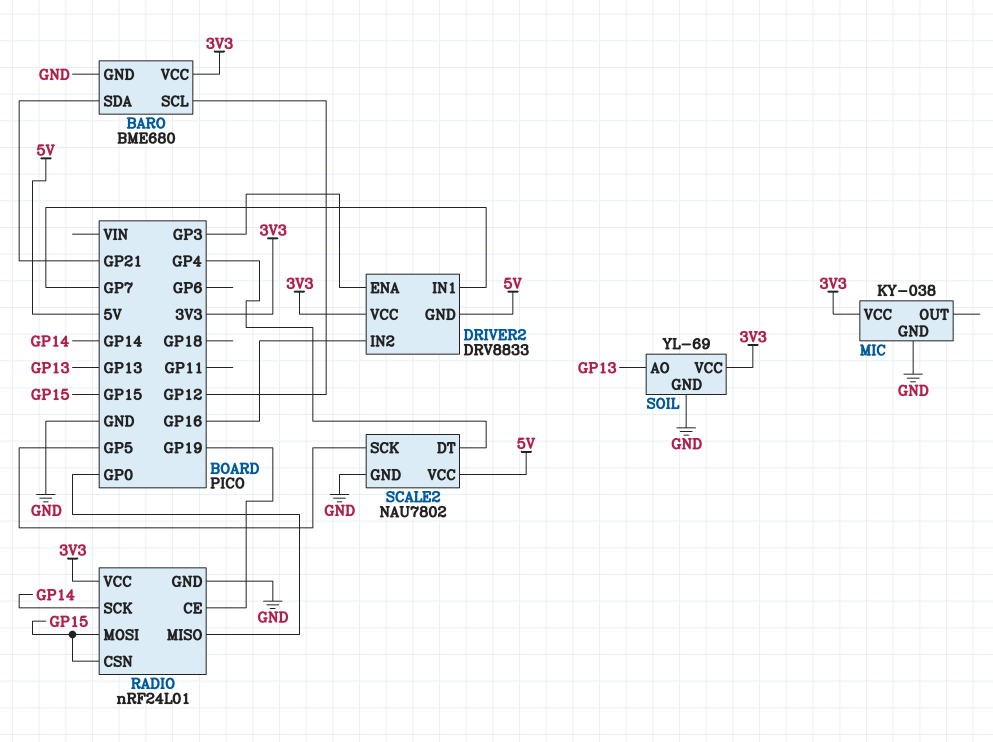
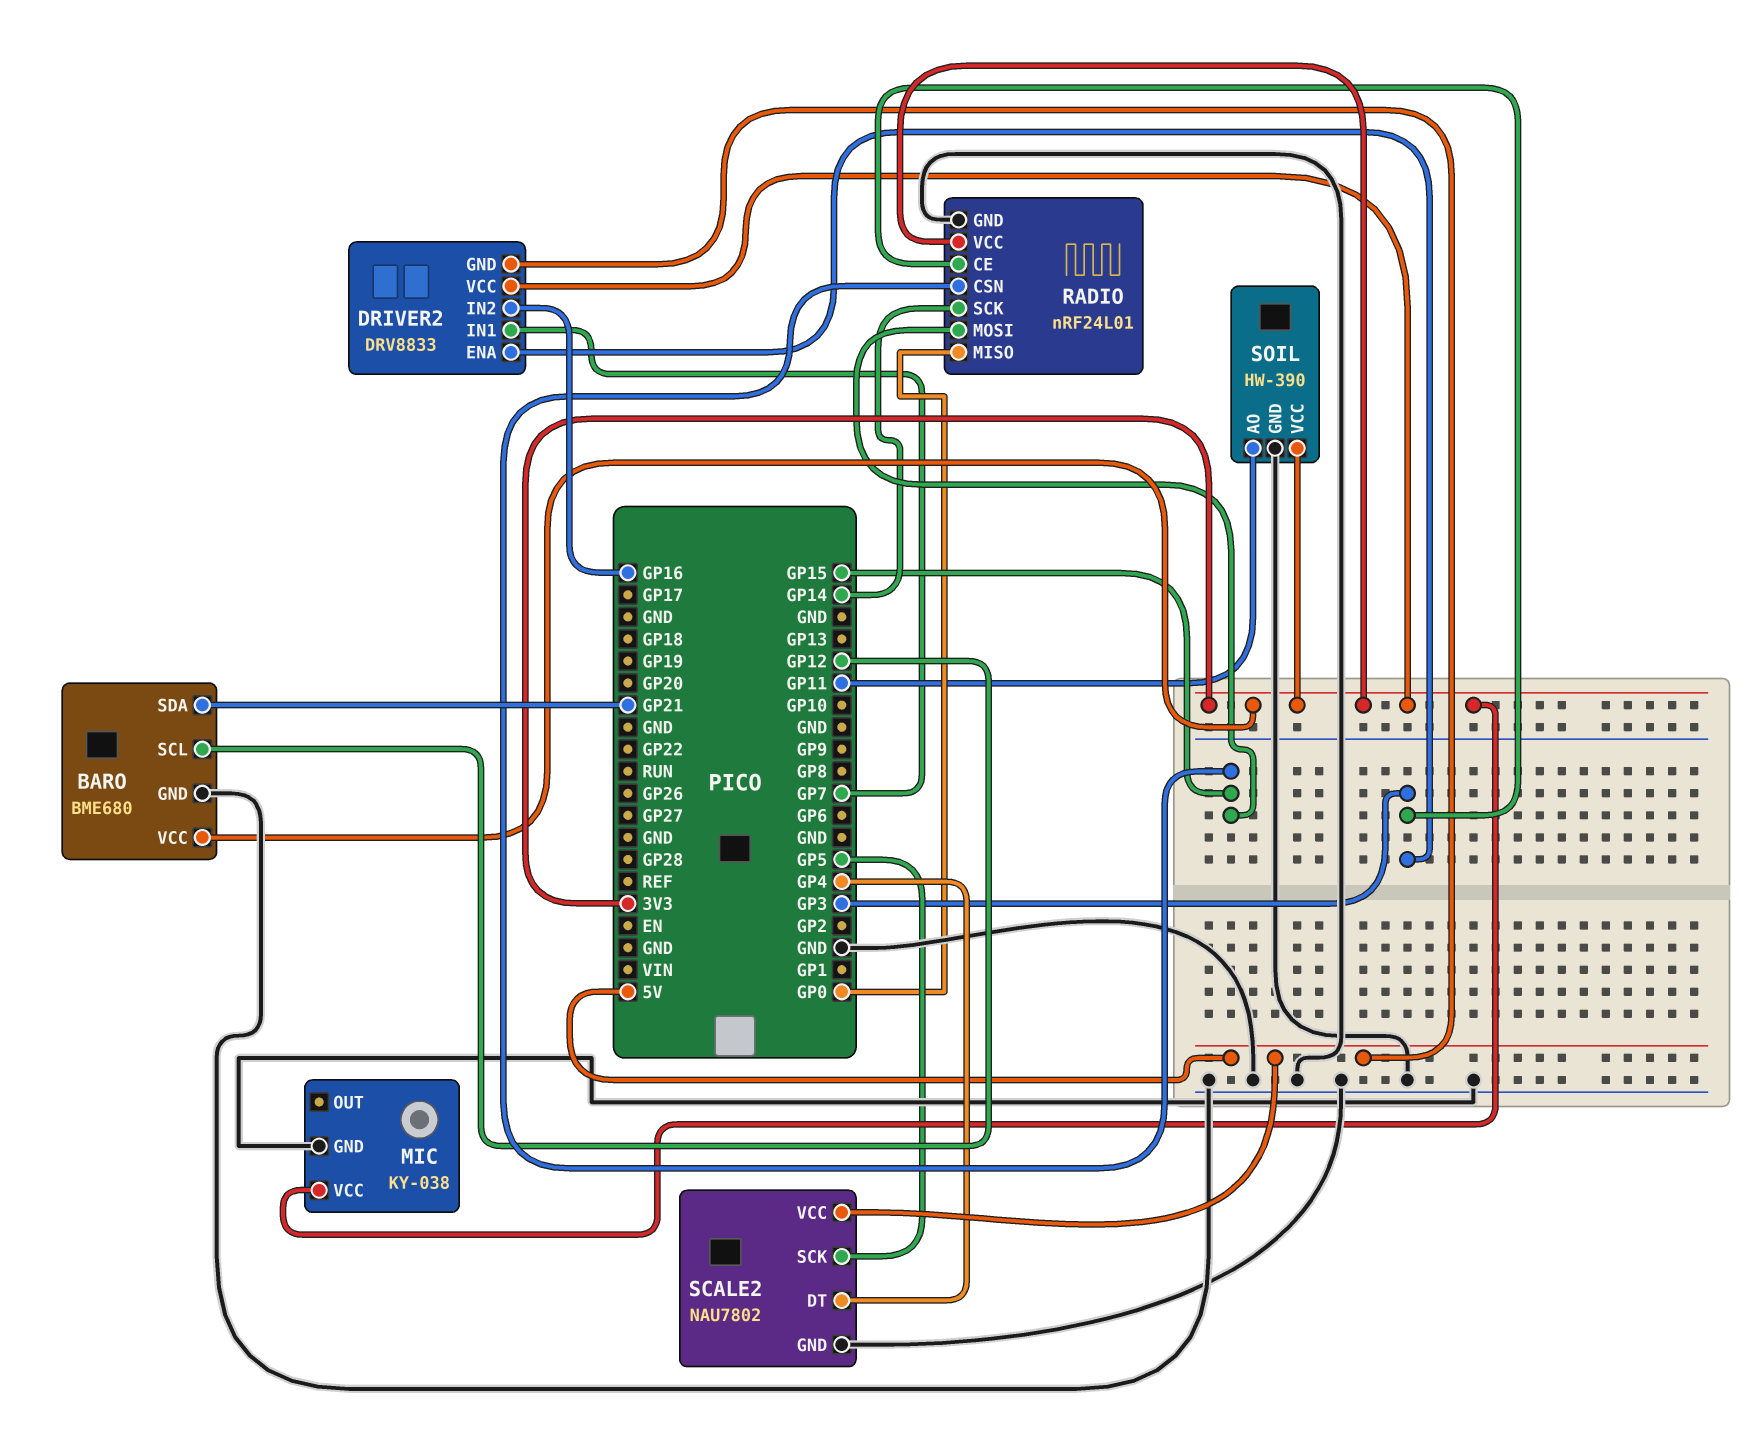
RADIO pin CE: GP19 -> GP3
SOIL: YL-69 -> HW-390
SOIL pin AO: GP13 -> GP11

